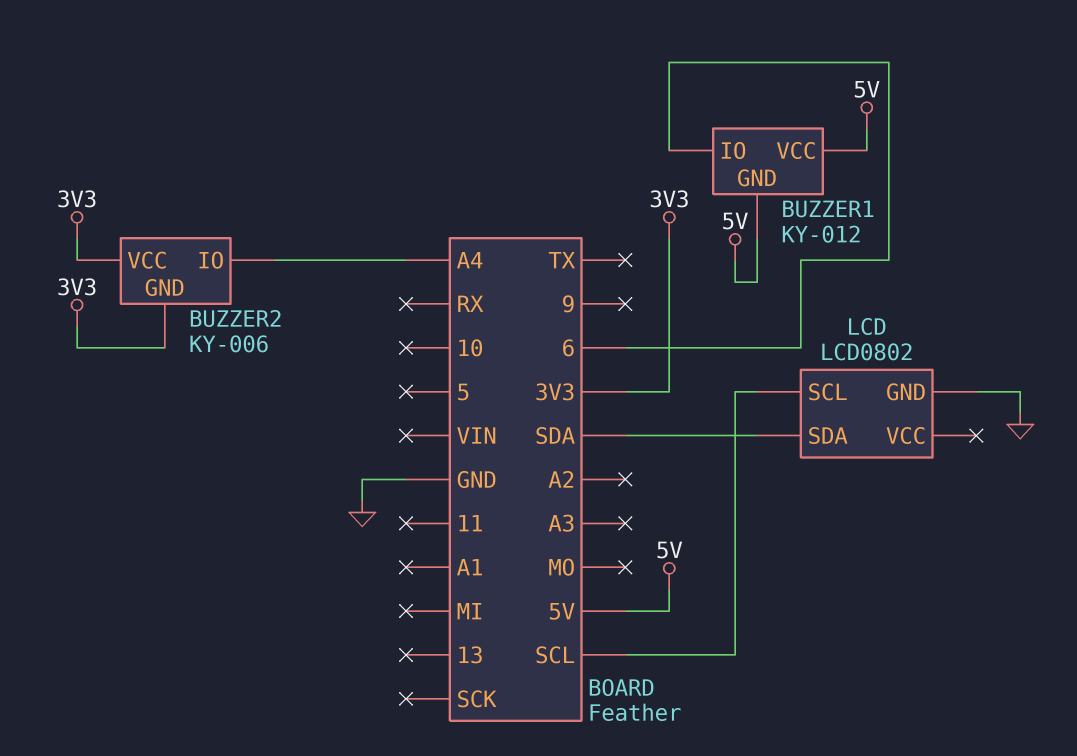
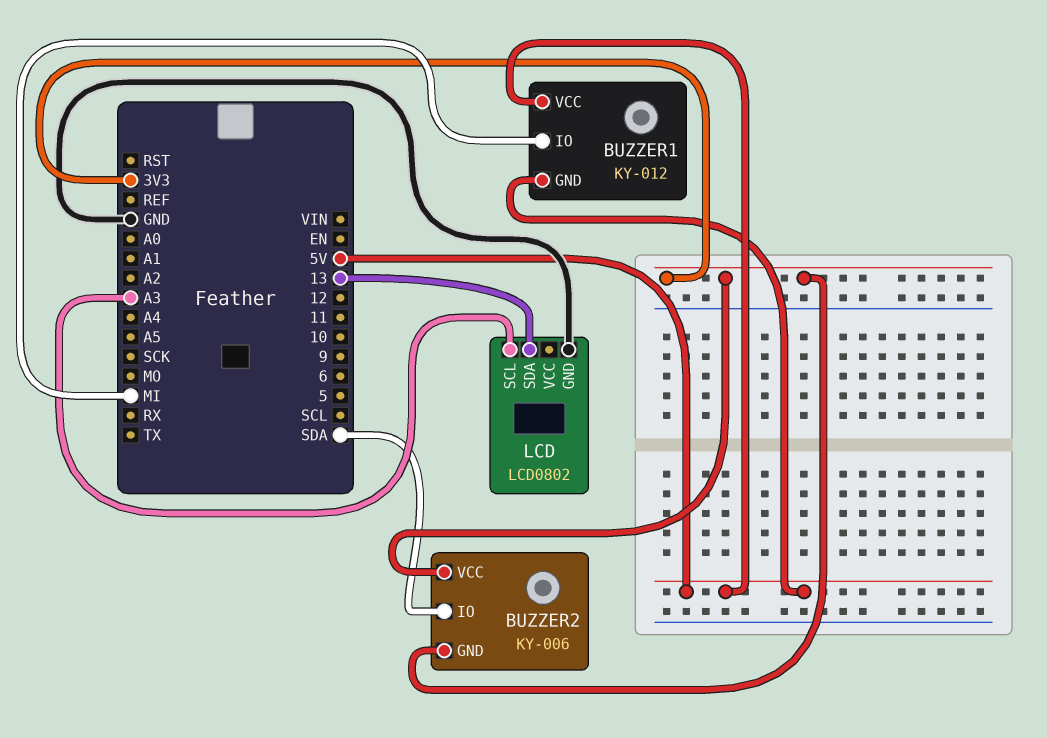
BUZZER1 pin IO: 6 -> MI
BUZZER2 pin IO: A4 -> SDA
LCD pin SCL: SCL -> A3
LCD pin SDA: SDA -> 13

